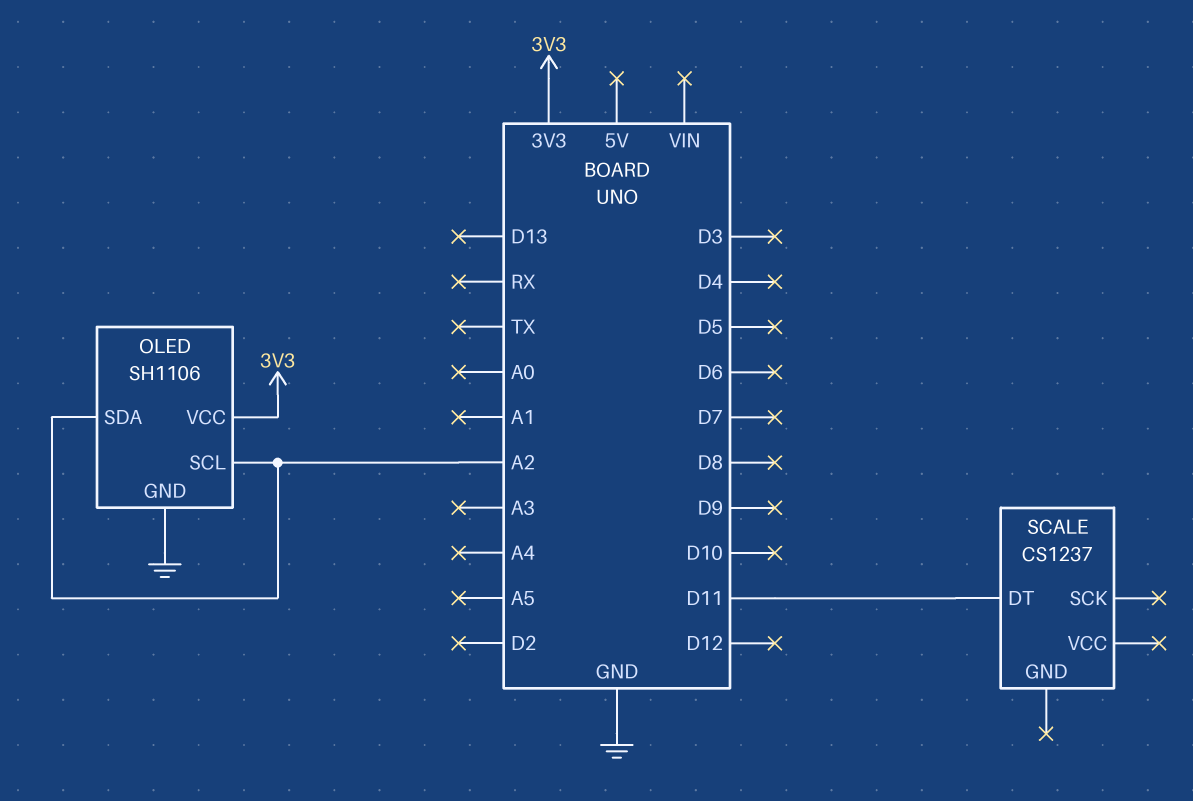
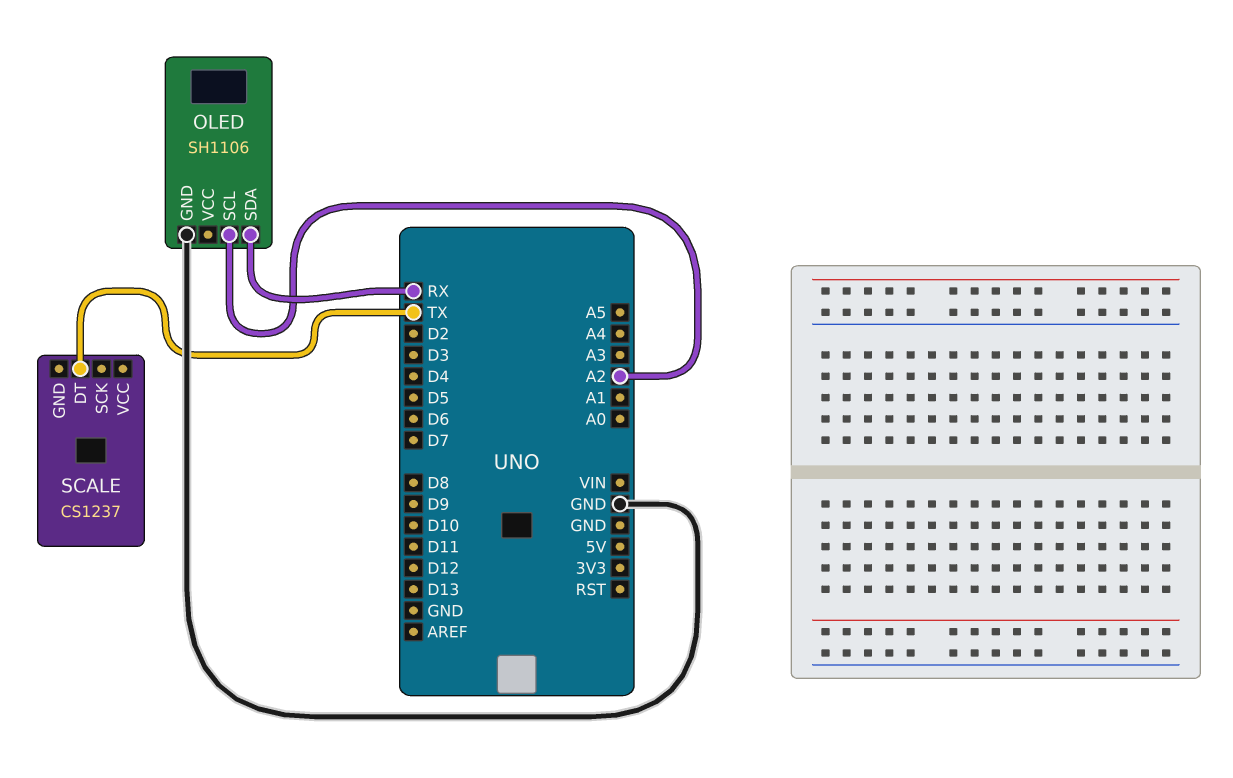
OLED pin SDA: A2 -> RX
OLED pin VCC: 3V3 -> none
SCALE pin DT: D11 -> TX

